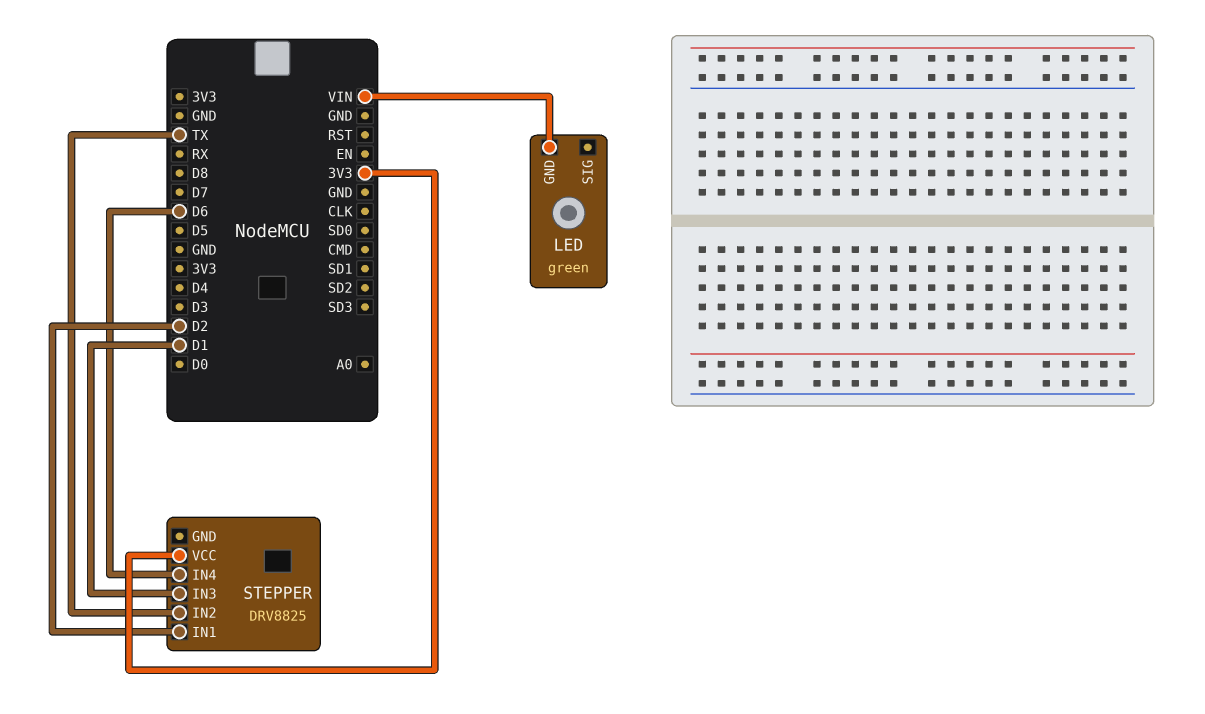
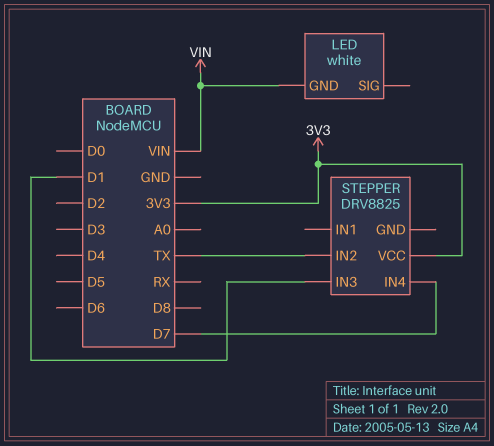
LED: green -> white
STEPPER pin IN1: D2 -> none
STEPPER pin IN4: D6 -> D7

